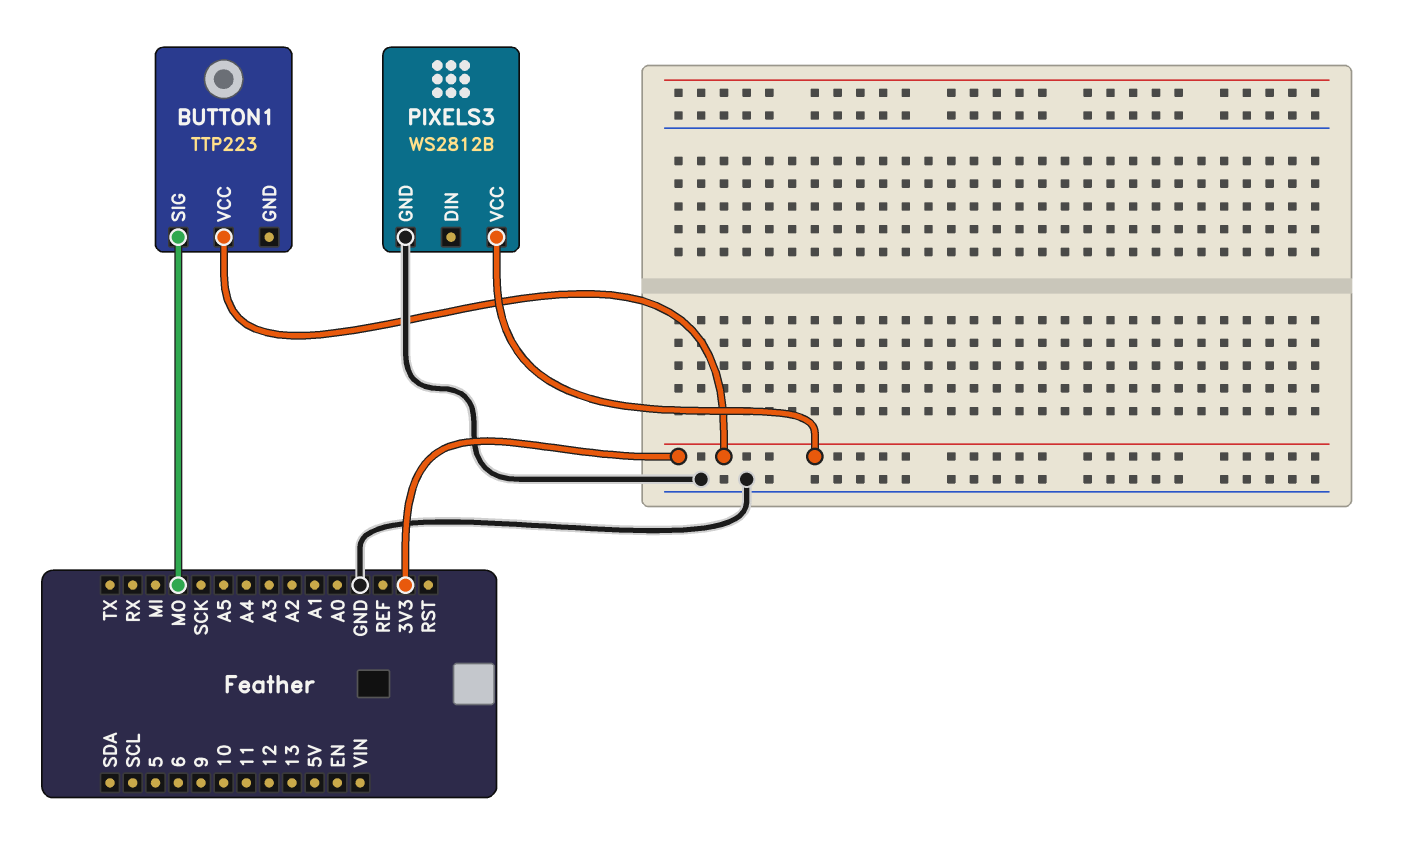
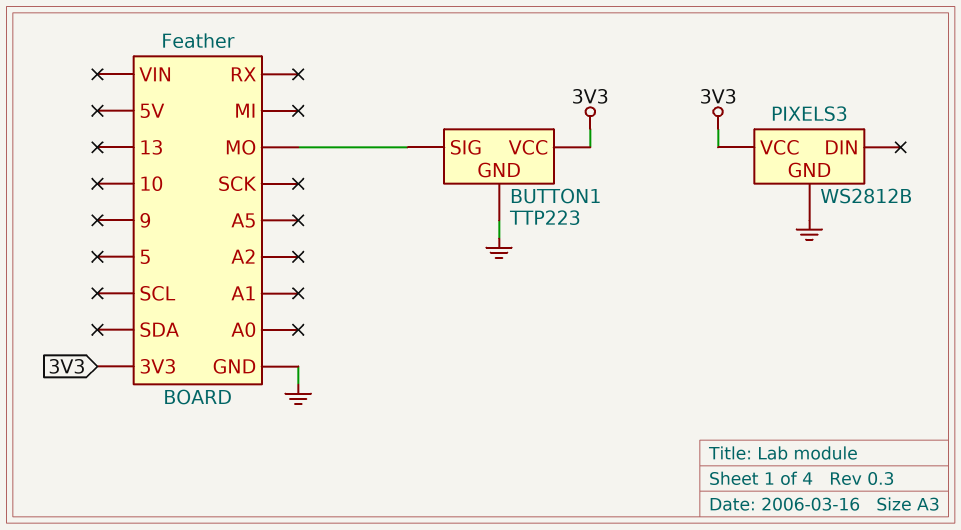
BUTTON1 pin GND: none -> GND

